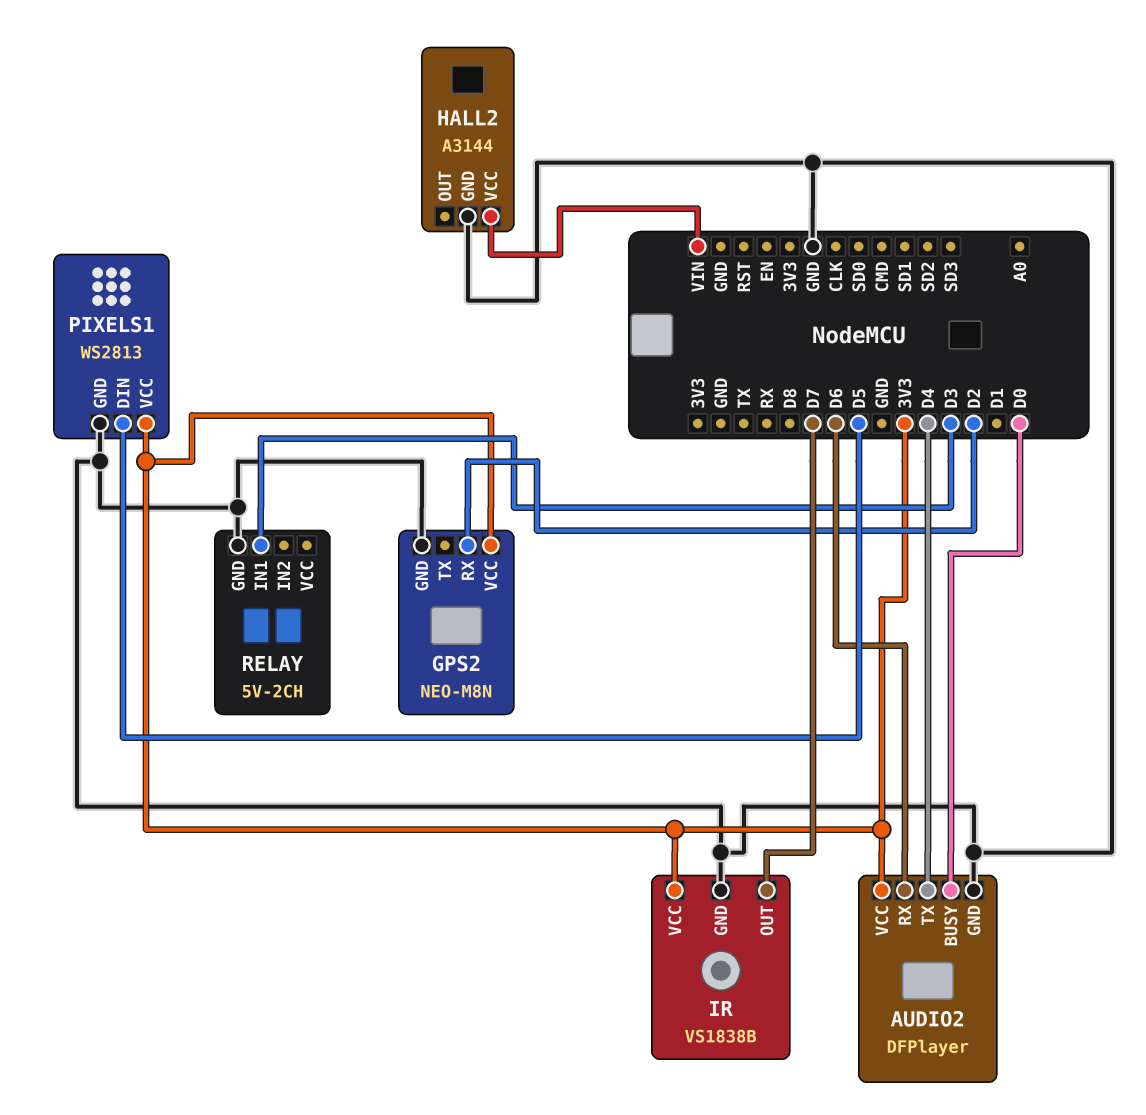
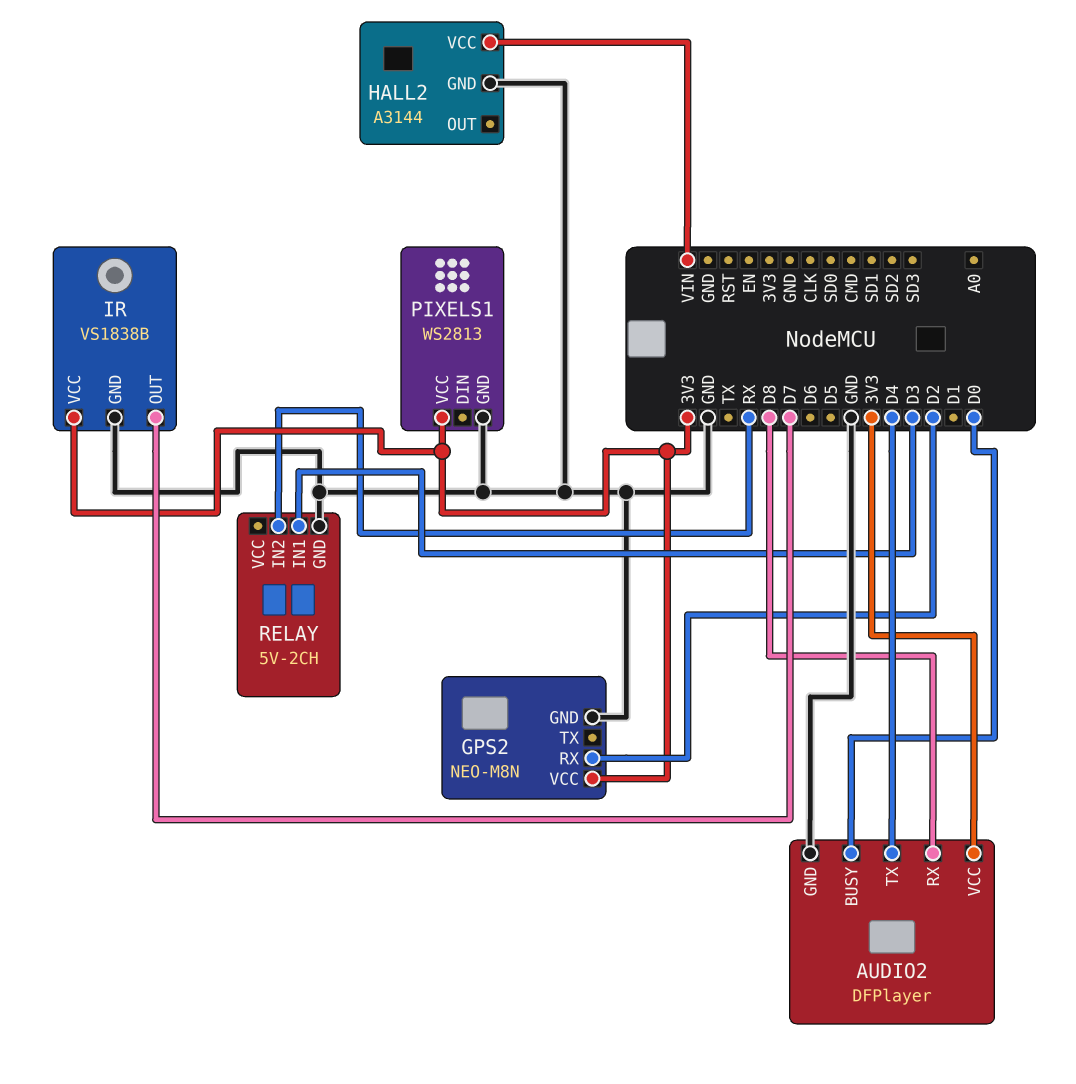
AUDIO2 pin RX: D6 -> D8
PIXELS1 pin DIN: D5 -> none
RELAY pin IN2: none -> RX

